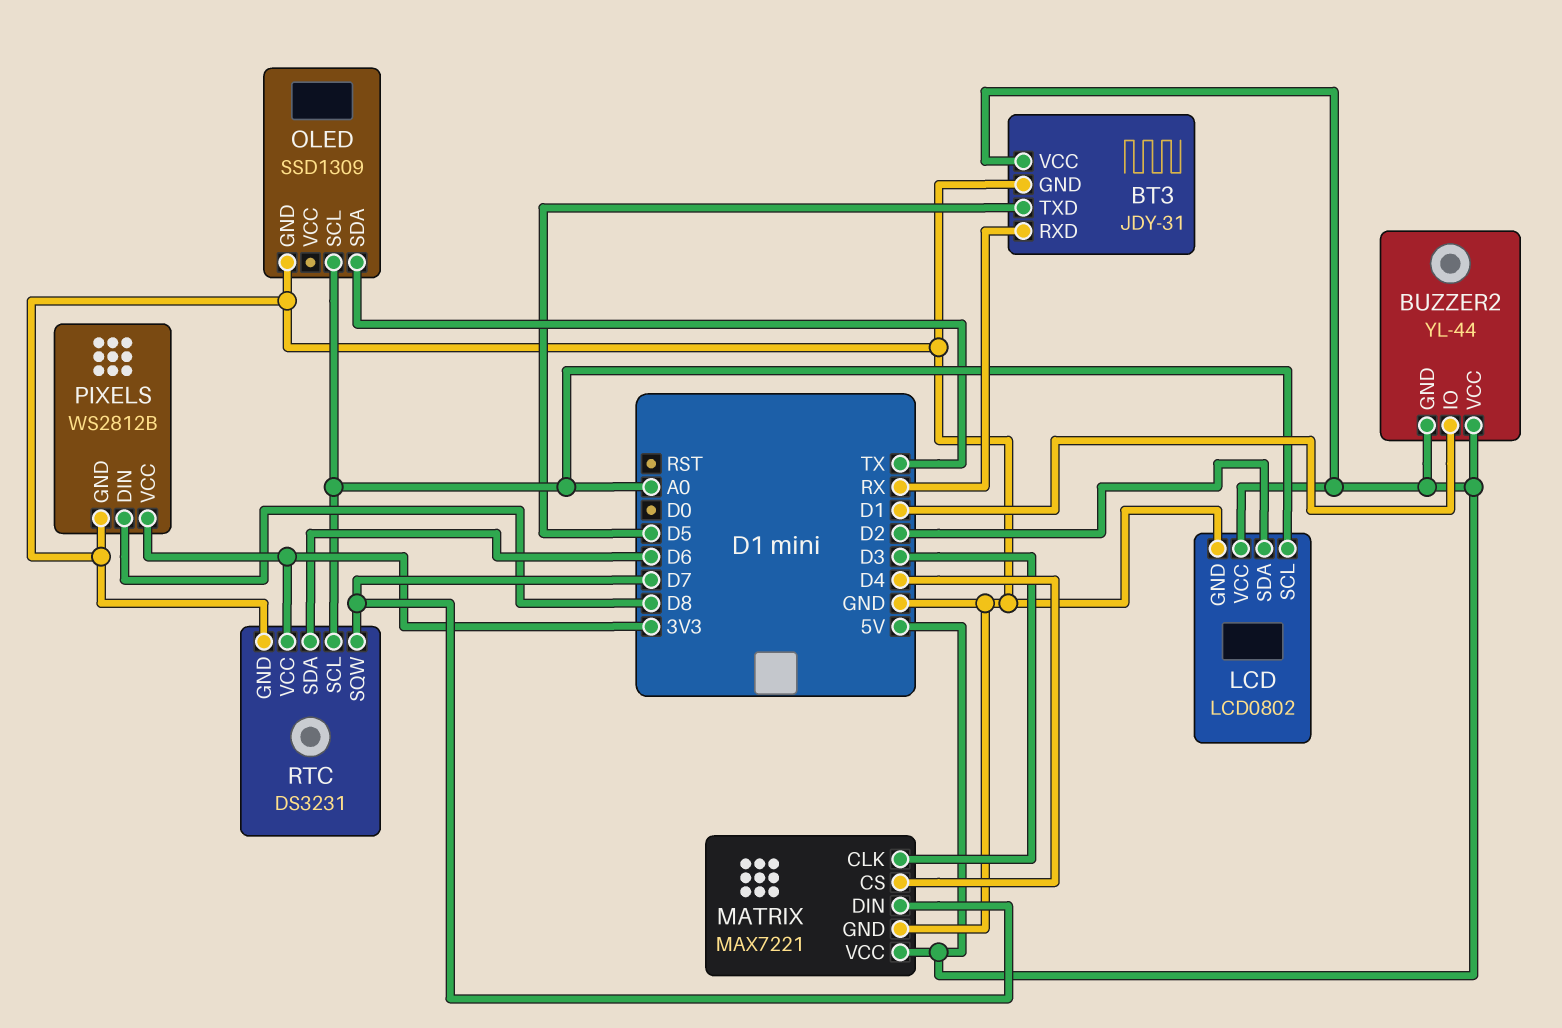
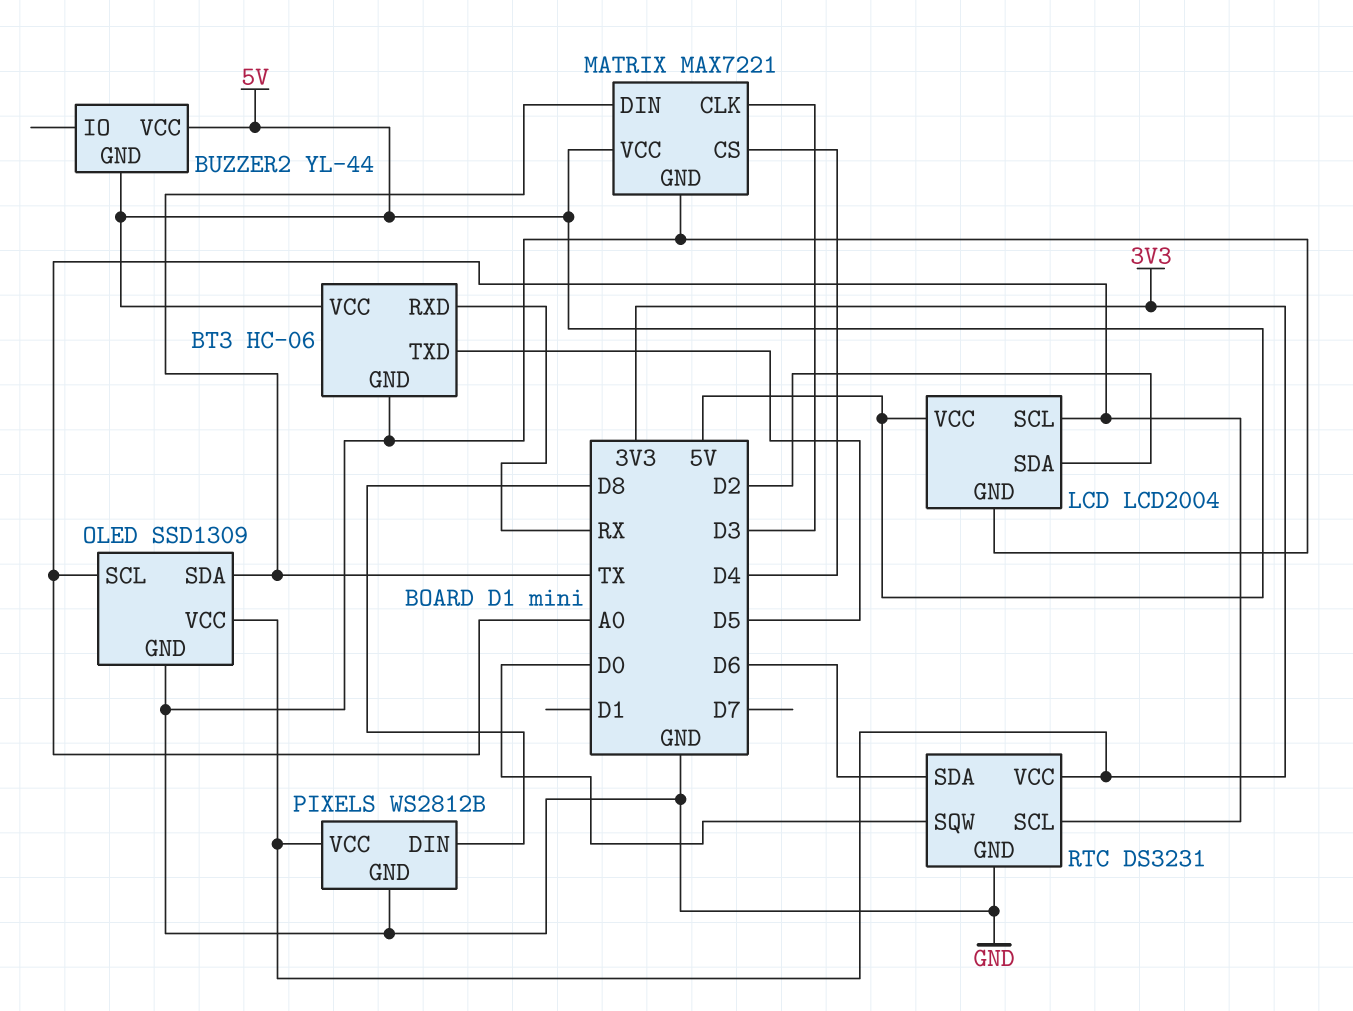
BT3: JDY-31 -> HC-06
BUZZER2 pin IO: D1 -> none
LCD: LCD0802 -> LCD2004
MATRIX pin DIN: D7 -> TX
OLED pin VCC: none -> 3V3
RTC pin SQW: D7 -> D0

